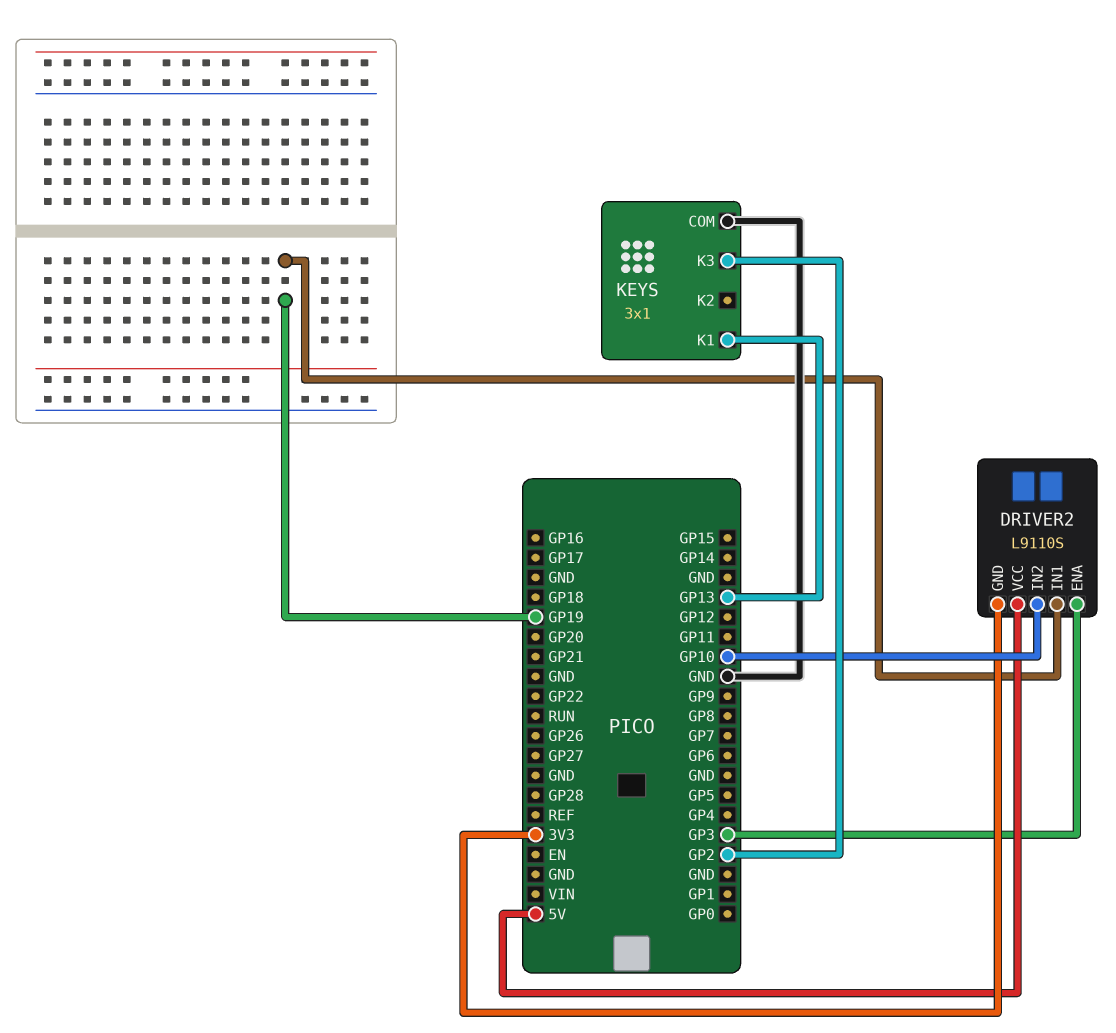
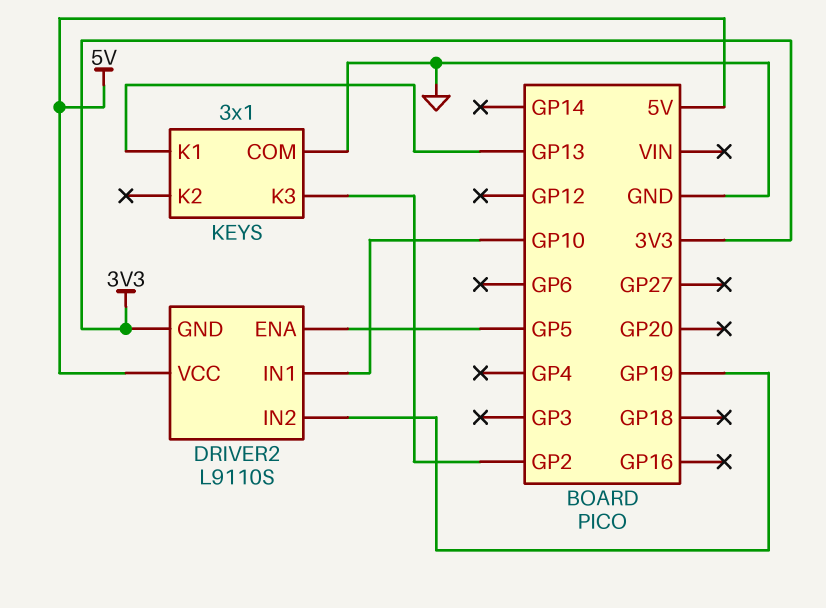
DRIVER2 pin ENA: GP3 -> GP5
DRIVER2 pin IN1: GP19 -> GP10
DRIVER2 pin IN2: GP10 -> GP19

